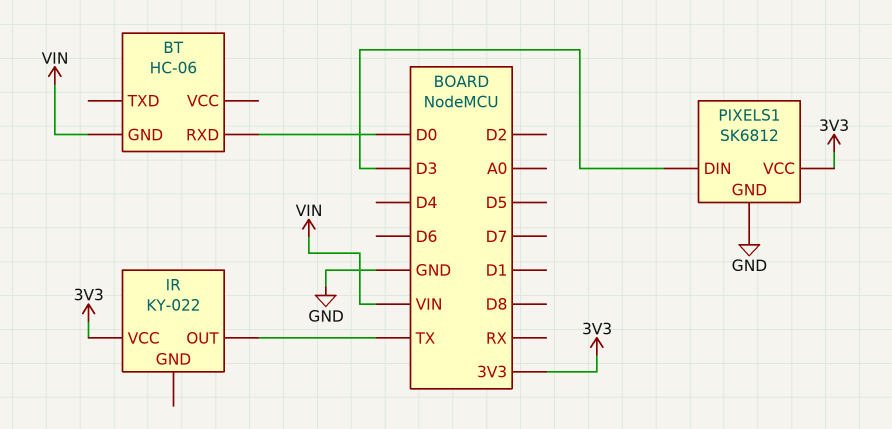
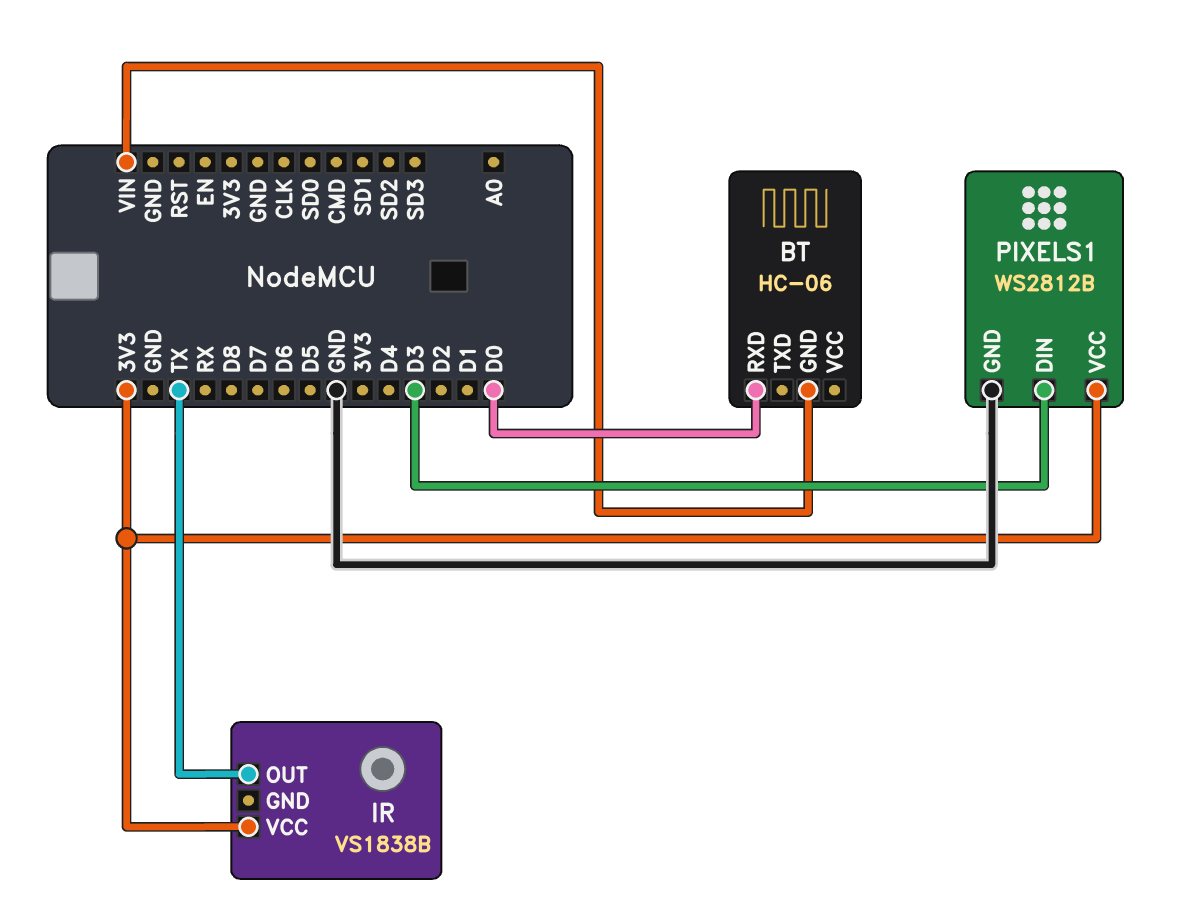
IR: KY-022 -> VS1838B
PIXELS1: SK6812 -> WS2812B

